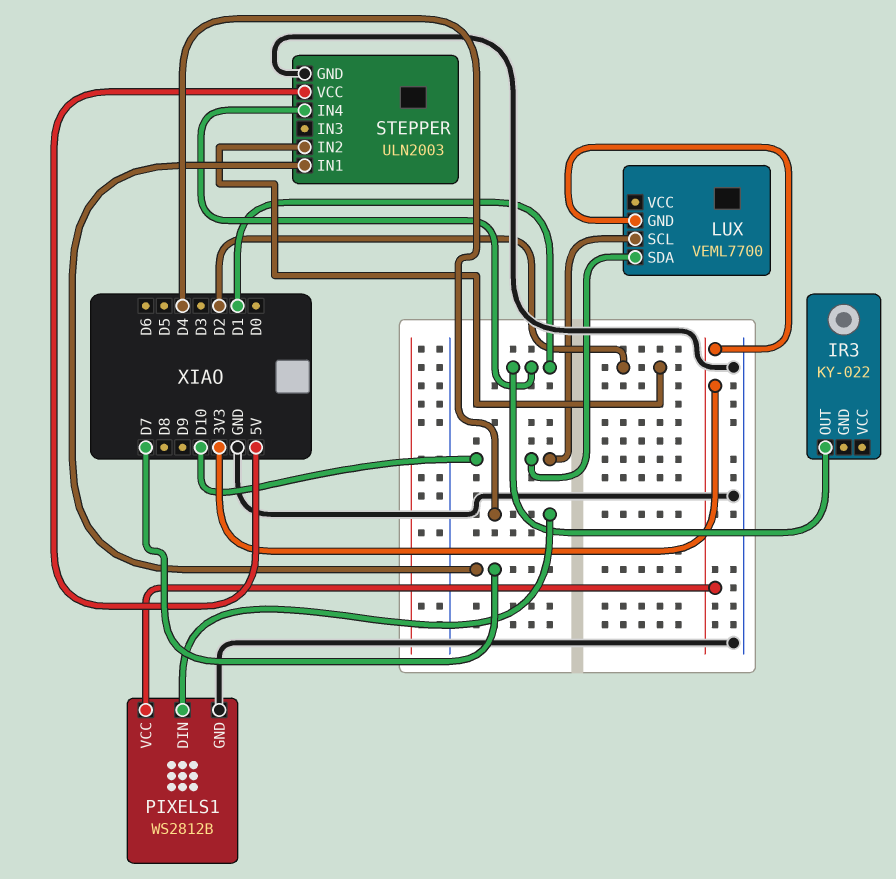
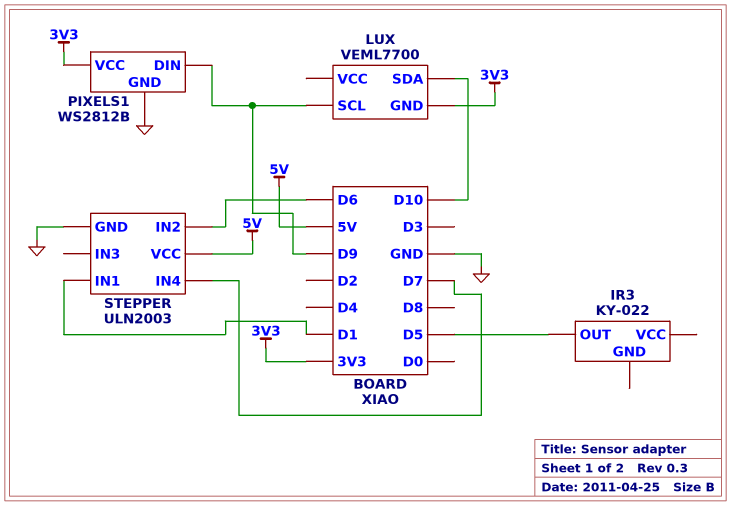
IR3 pin OUT: D1 -> D5
LUX pin SCL: D10 -> D9
PIXELS1 pin DIN: D4 -> D9
STEPPER pin IN1: D7 -> D1
STEPPER pin IN2: D2 -> D6
STEPPER pin IN4: D1 -> D7

